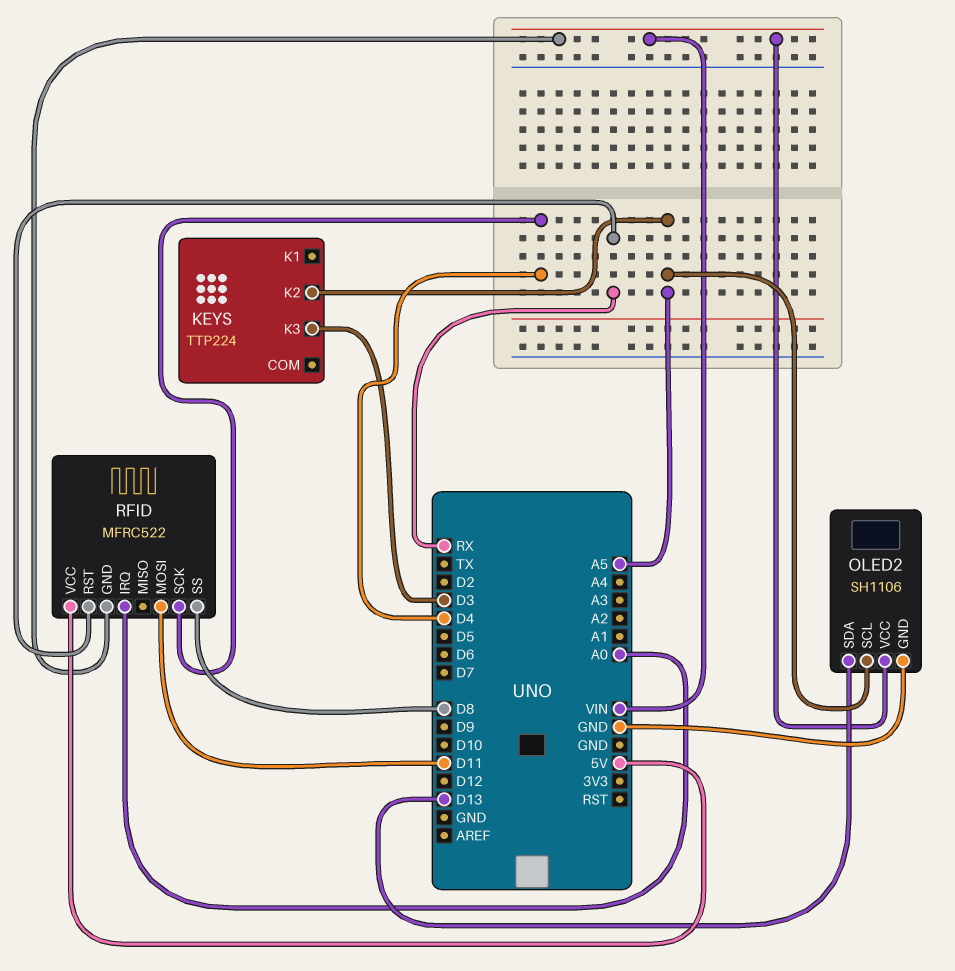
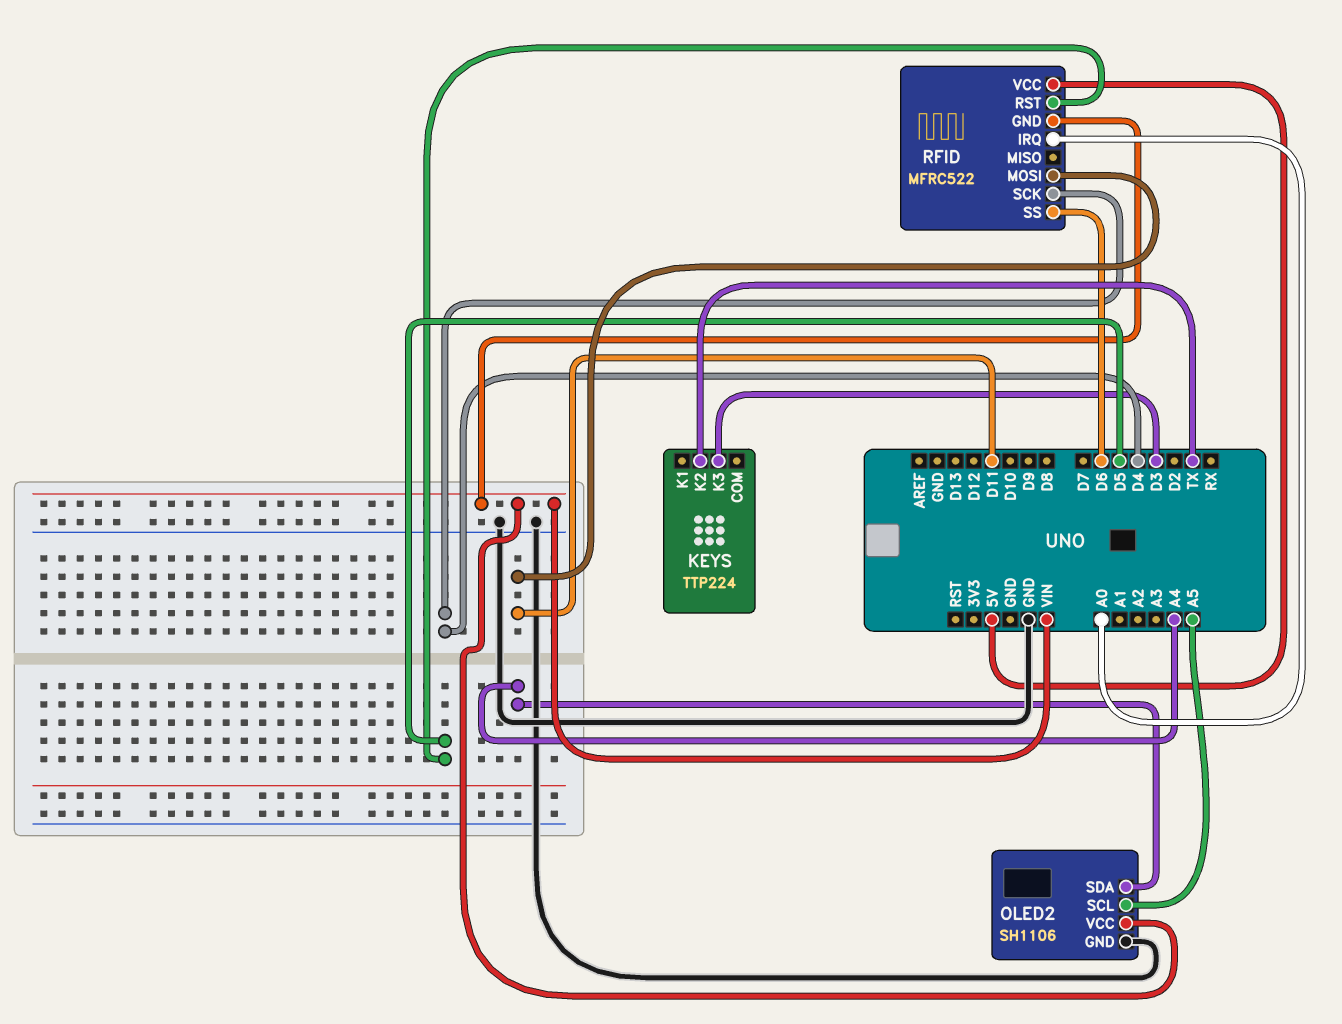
KEYS pin K2: A5 -> TX
OLED2 pin SDA: D13 -> A4
RFID pin RST: RX -> D5
RFID pin SS: D8 -> D6

